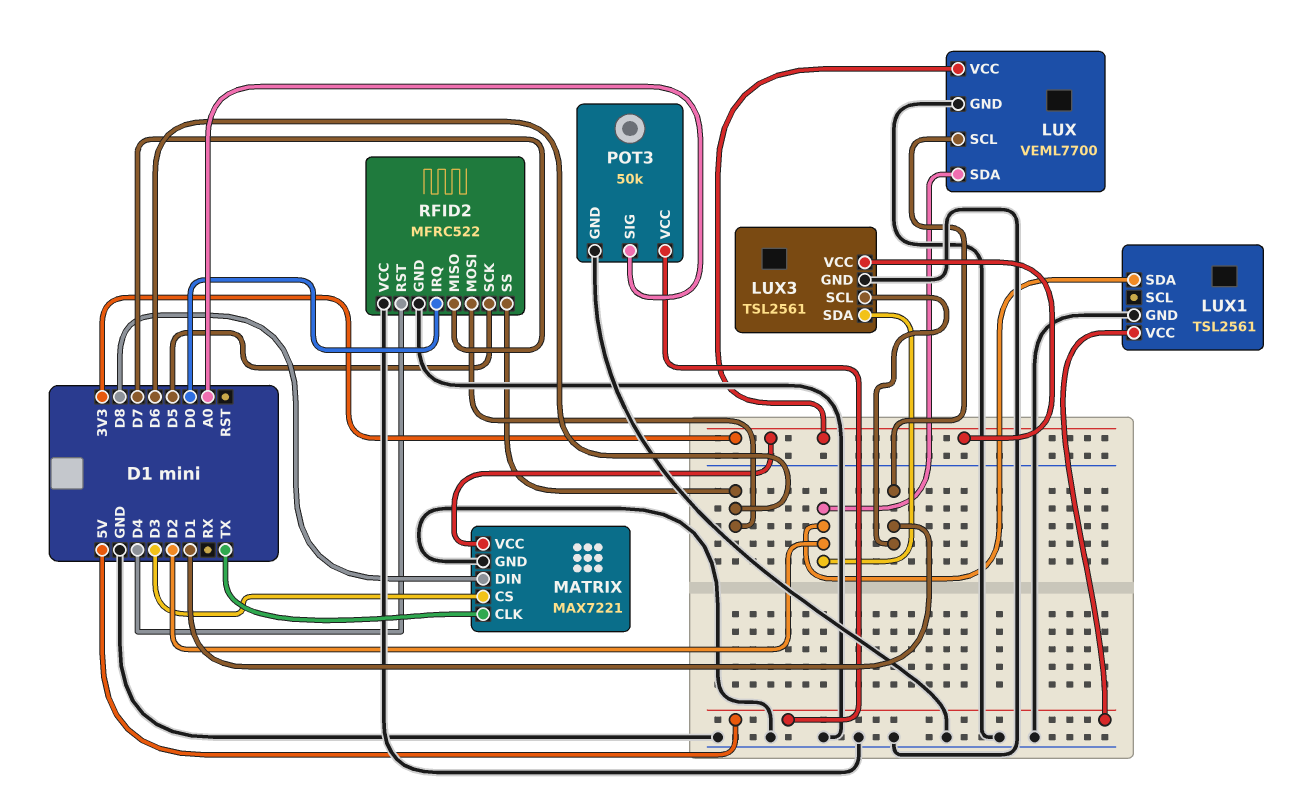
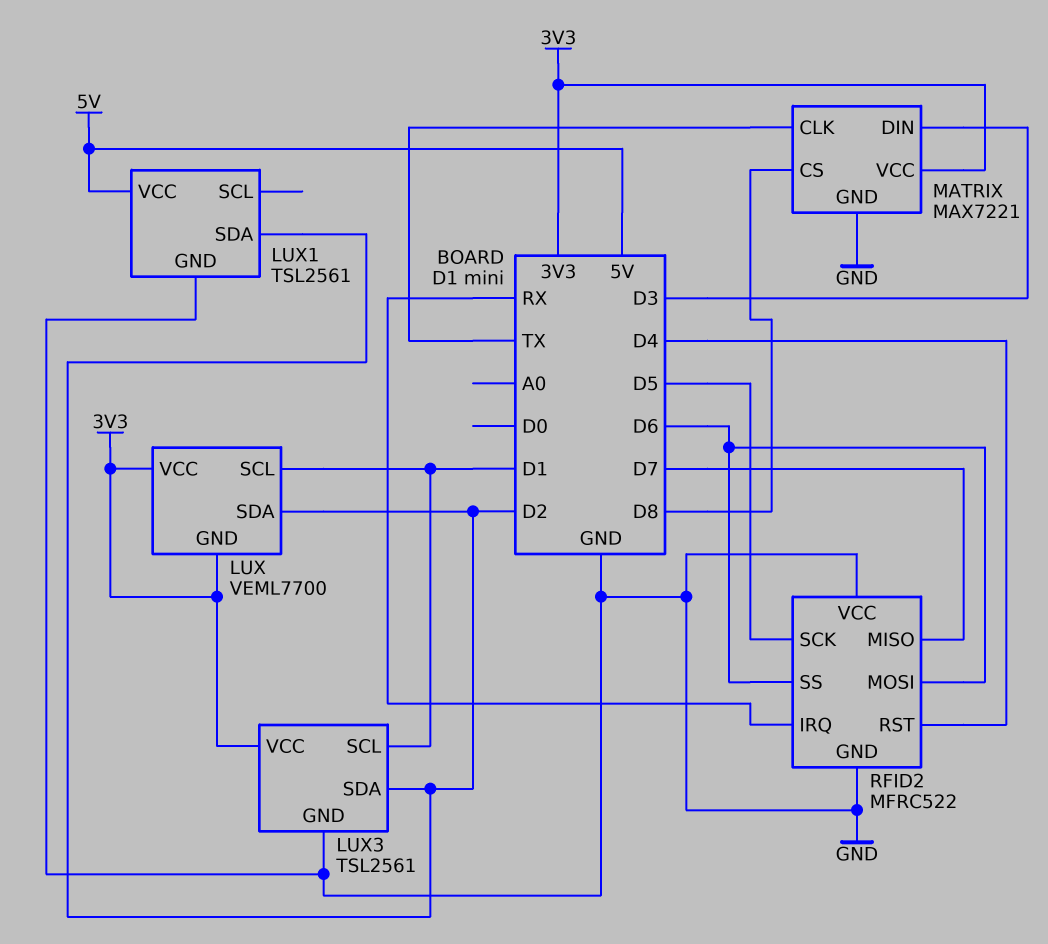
LUX pin GND: GND -> 3V3
MATRIX pin CS: D3 -> D8
MATRIX pin DIN: D8 -> D3
POT3: 50k -> none
POT3 pin GND: GND -> none
POT3 pin SIG: A0 -> none
POT3 pin VCC: 5V -> none
RFID2 pin IRQ: D0 -> RX

